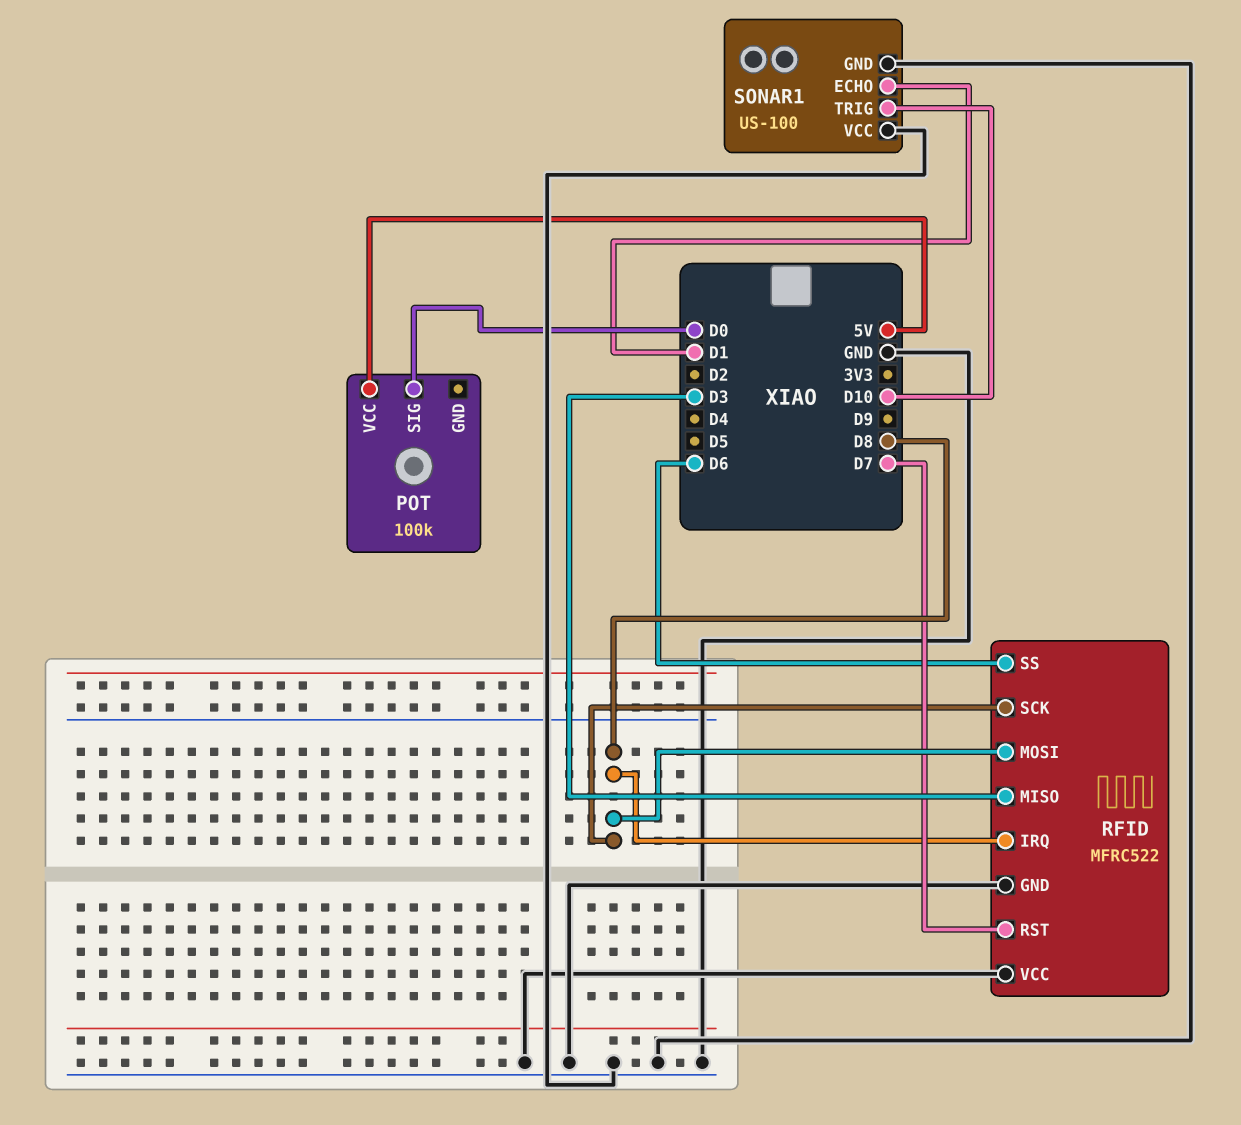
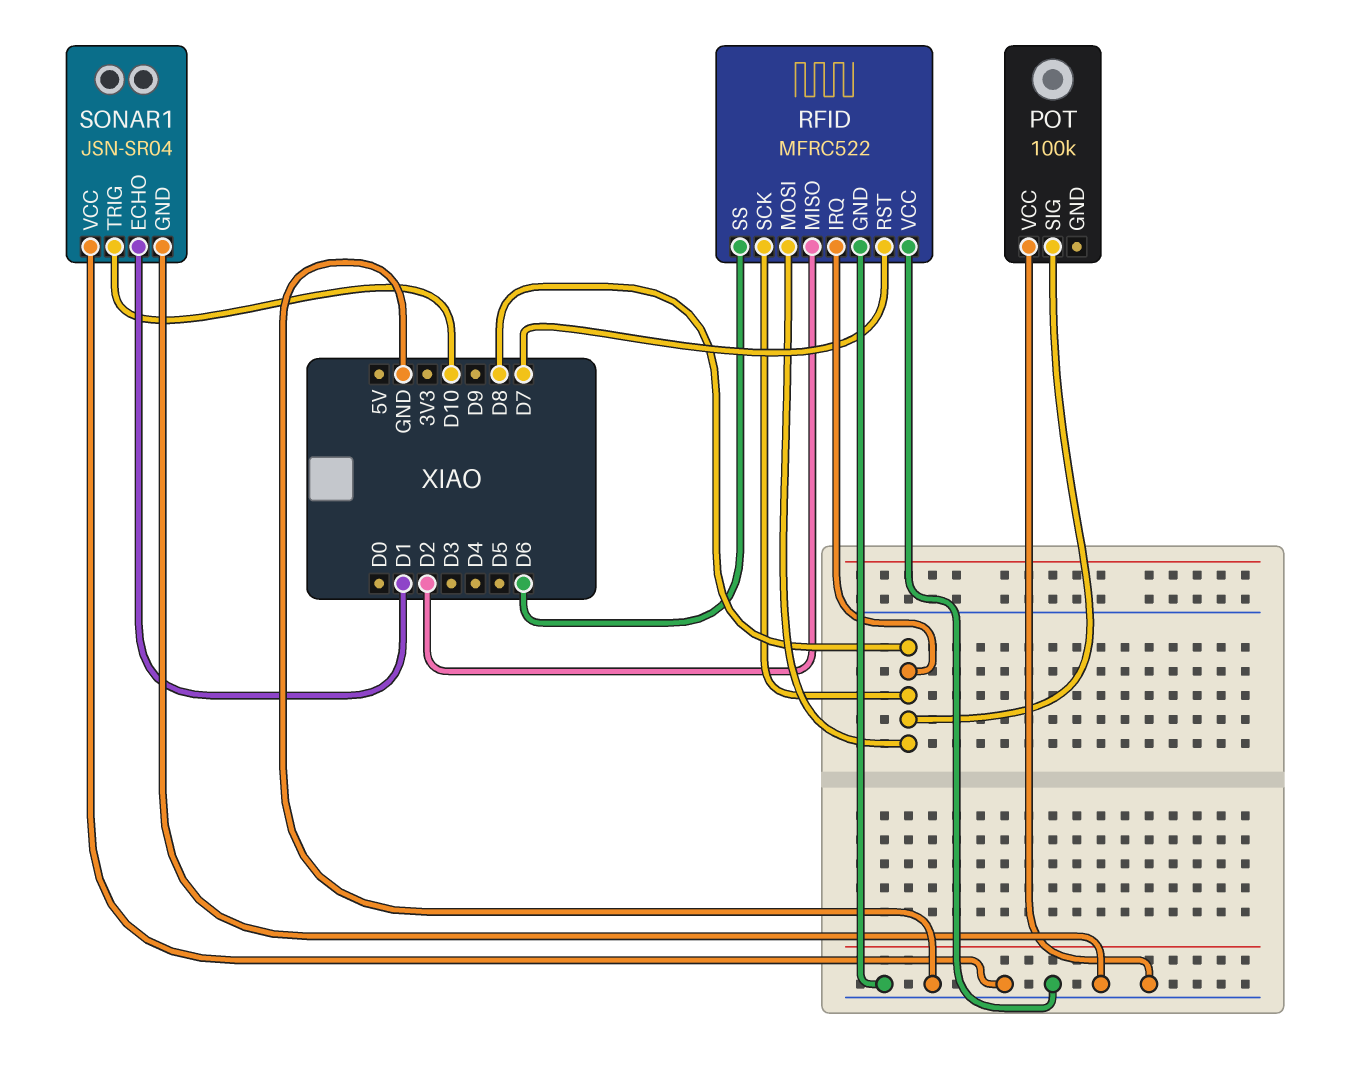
POT pin SIG: D0 -> D8
POT pin VCC: 5V -> GND
RFID pin MISO: D3 -> D2
SONAR1: US-100 -> JSN-SR04

